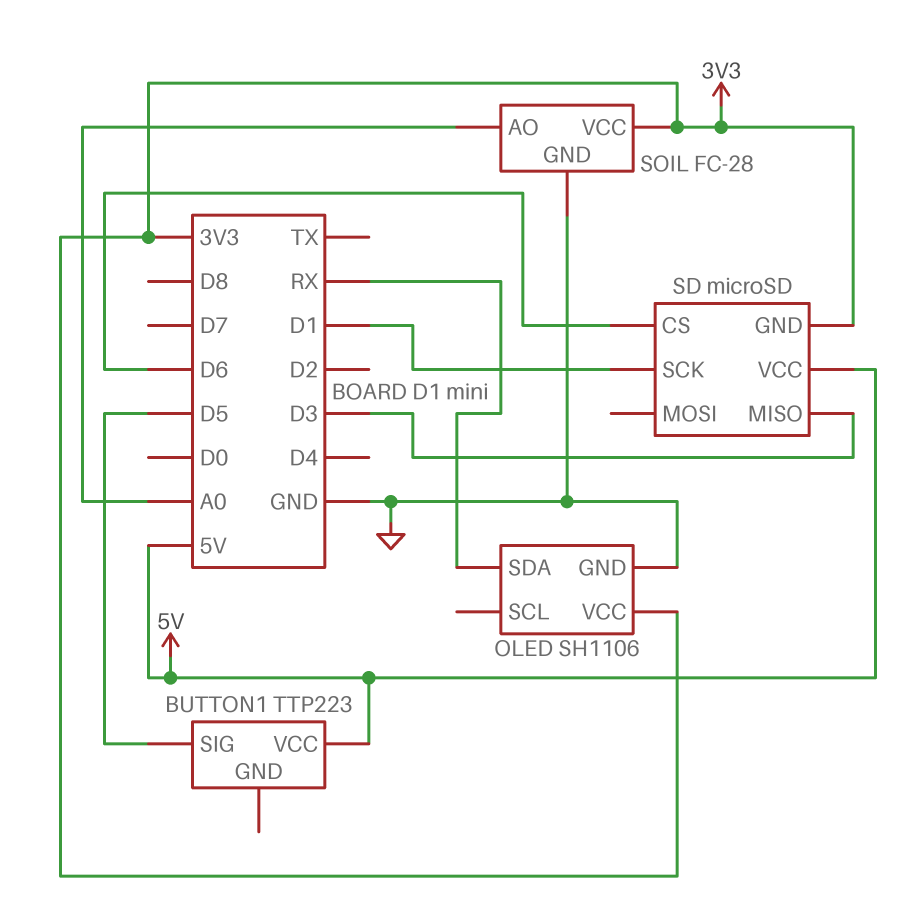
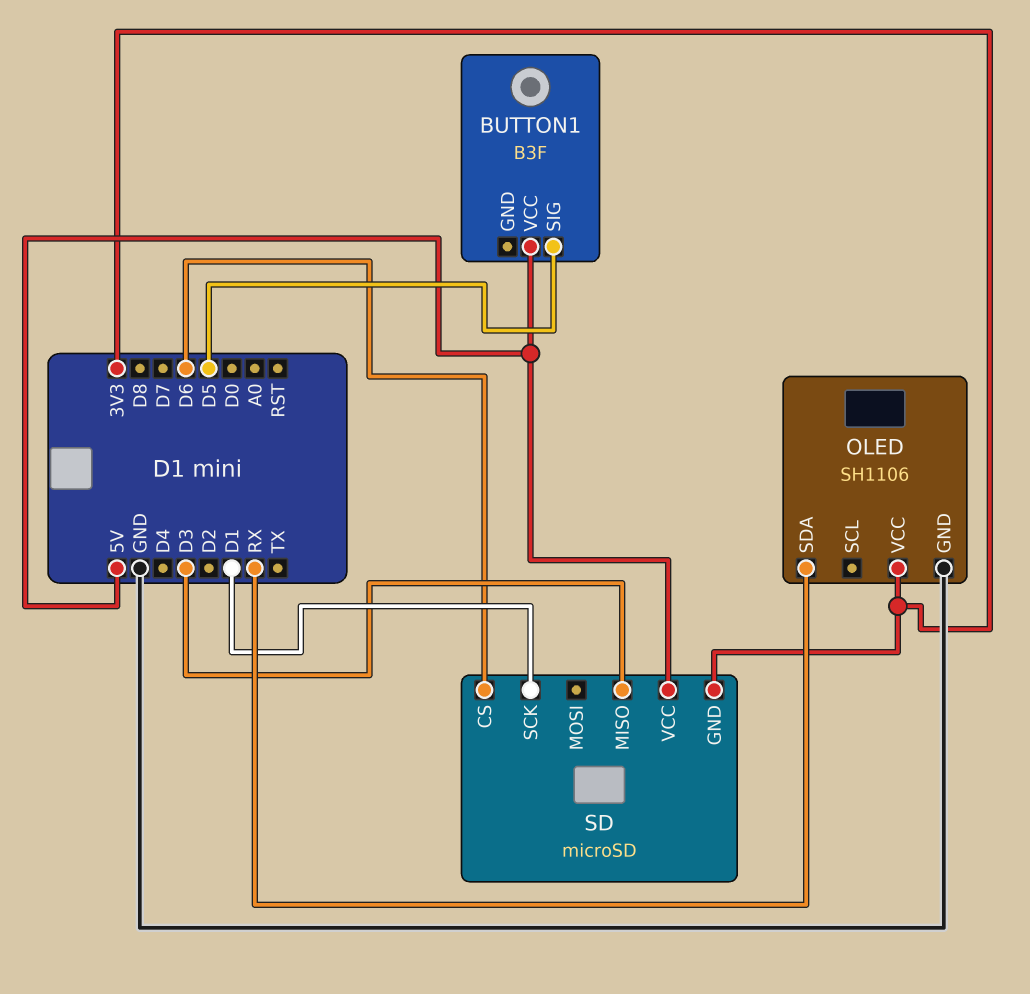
BUTTON1: TTP223 -> B3F
SOIL: FC-28 -> none
SOIL pin AO: A0 -> none
SOIL pin GND: GND -> none
SOIL pin VCC: 3V3 -> none

